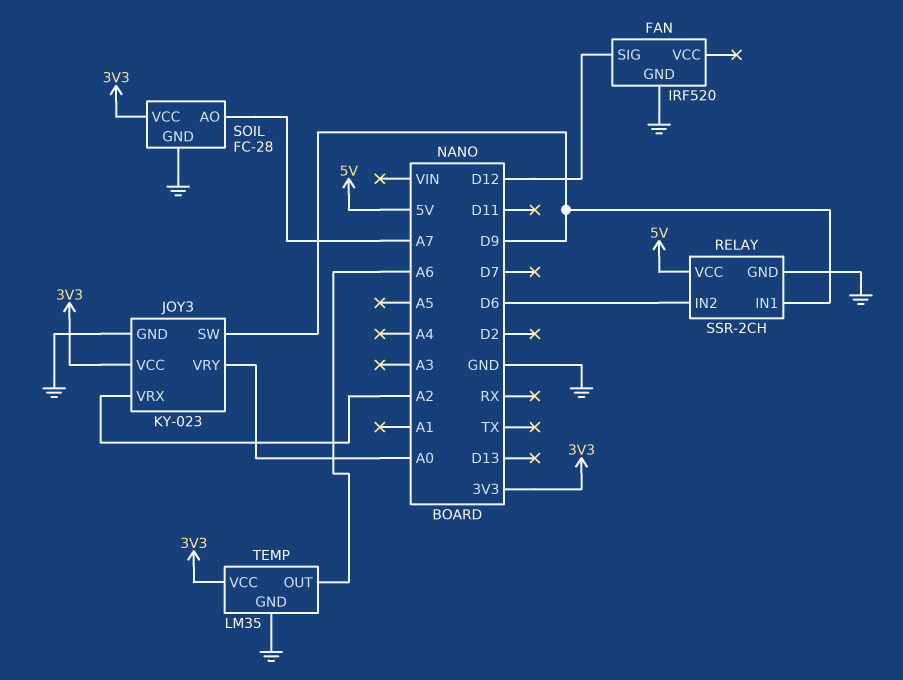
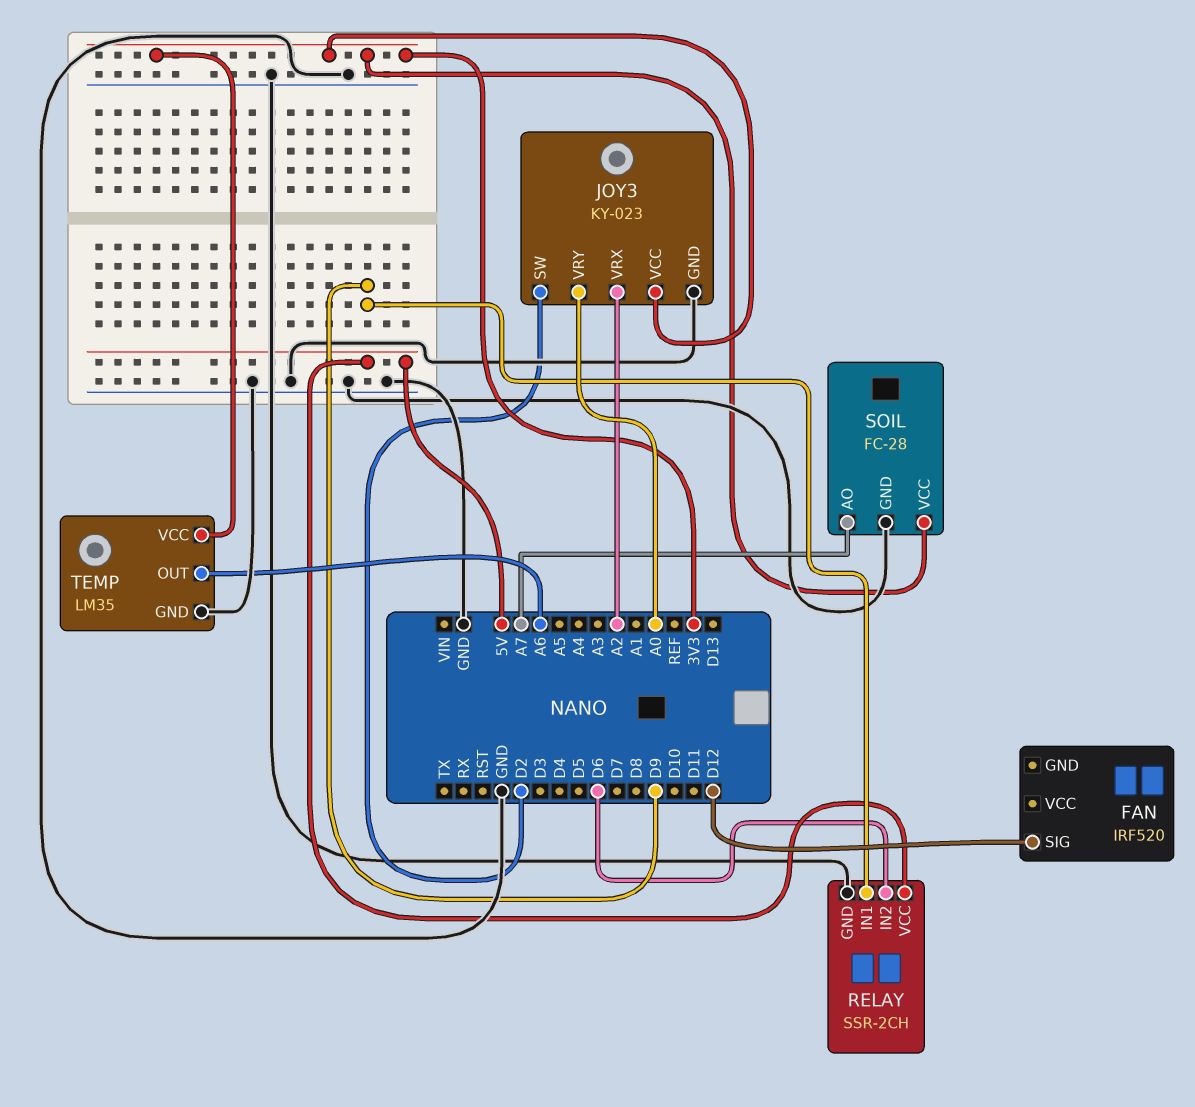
FAN pin GND: GND -> none
JOY3 pin SW: D9 -> D2

